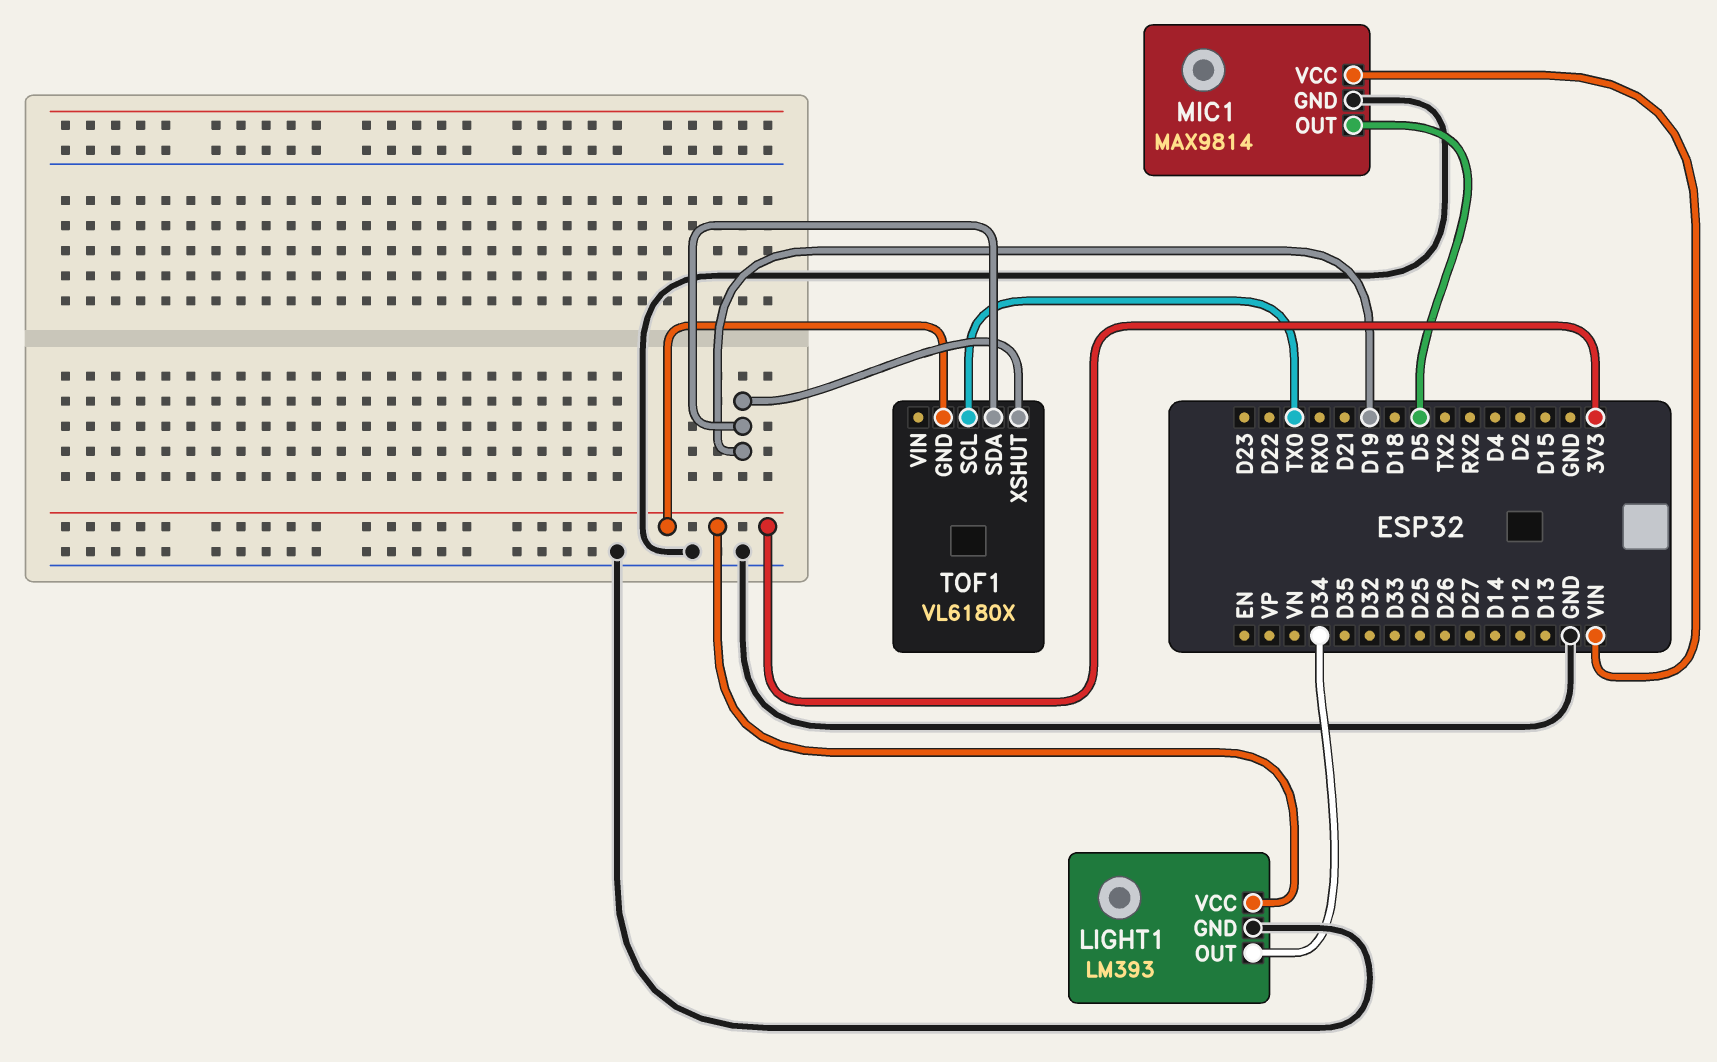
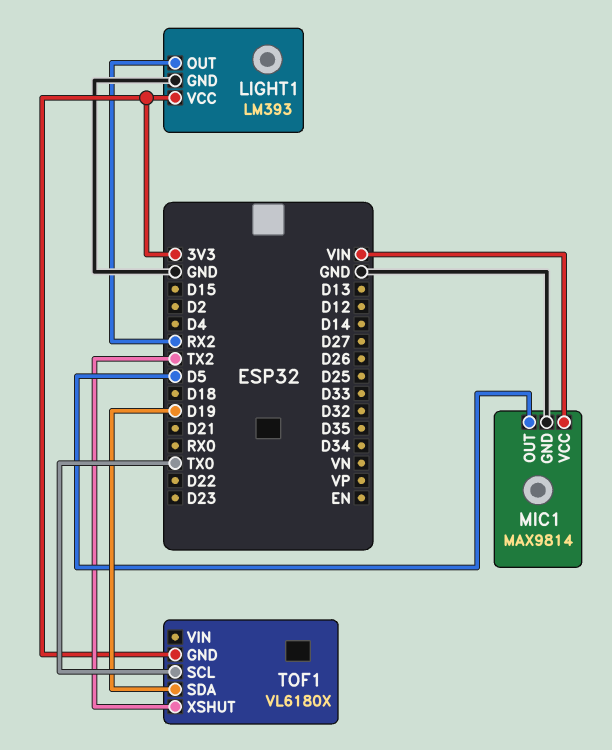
LIGHT1 pin OUT: D34 -> RX2
TOF1 pin XSHUT: D19 -> TX2

